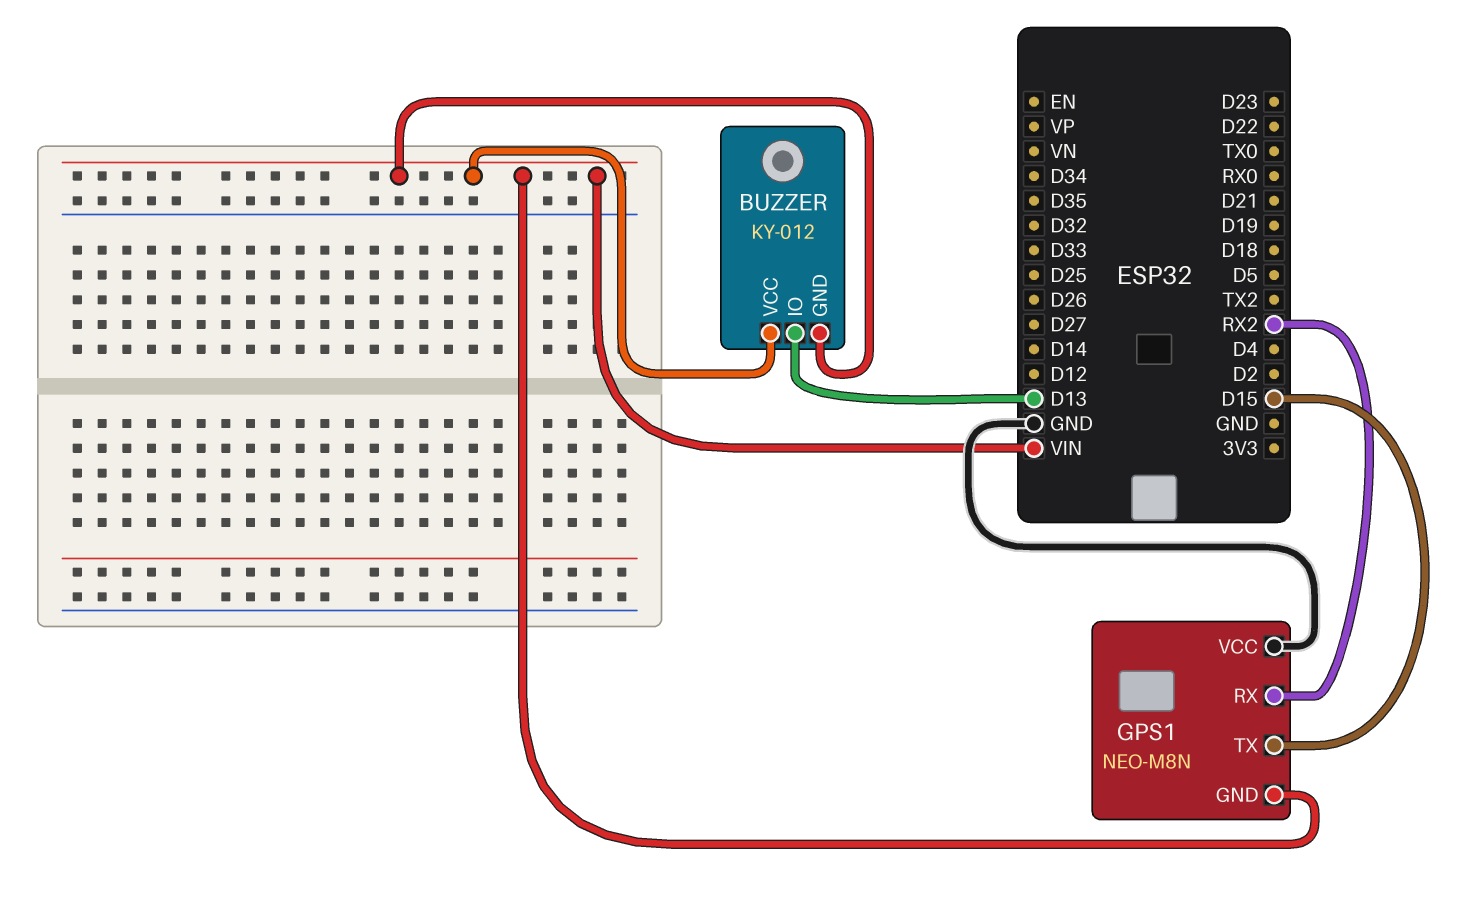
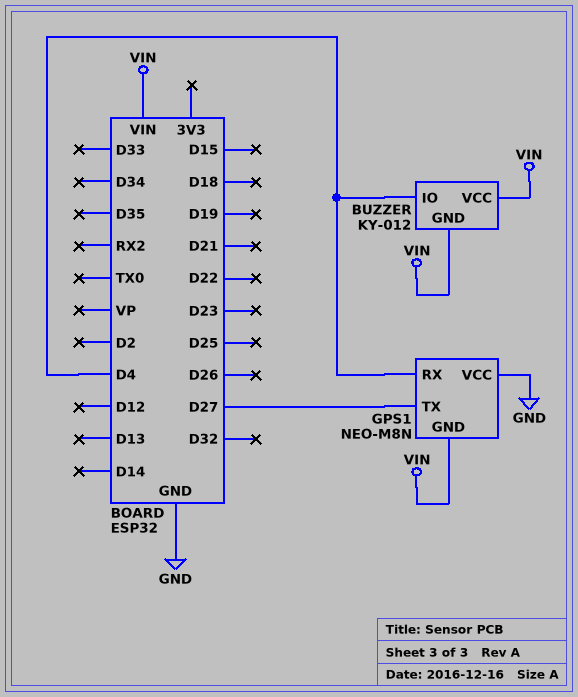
BUZZER pin IO: D13 -> D4
GPS1 pin RX: RX2 -> D4
GPS1 pin TX: D15 -> D27

